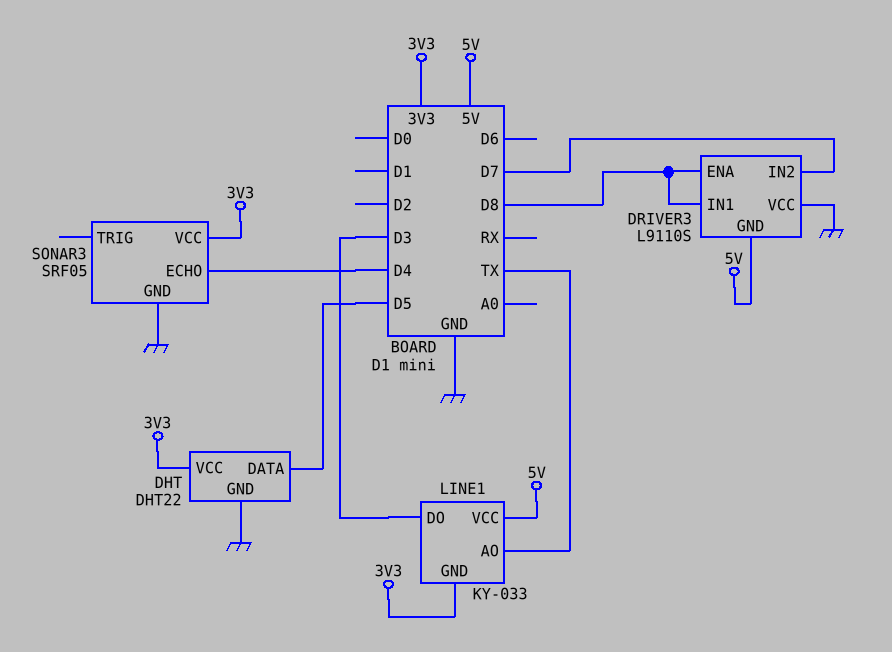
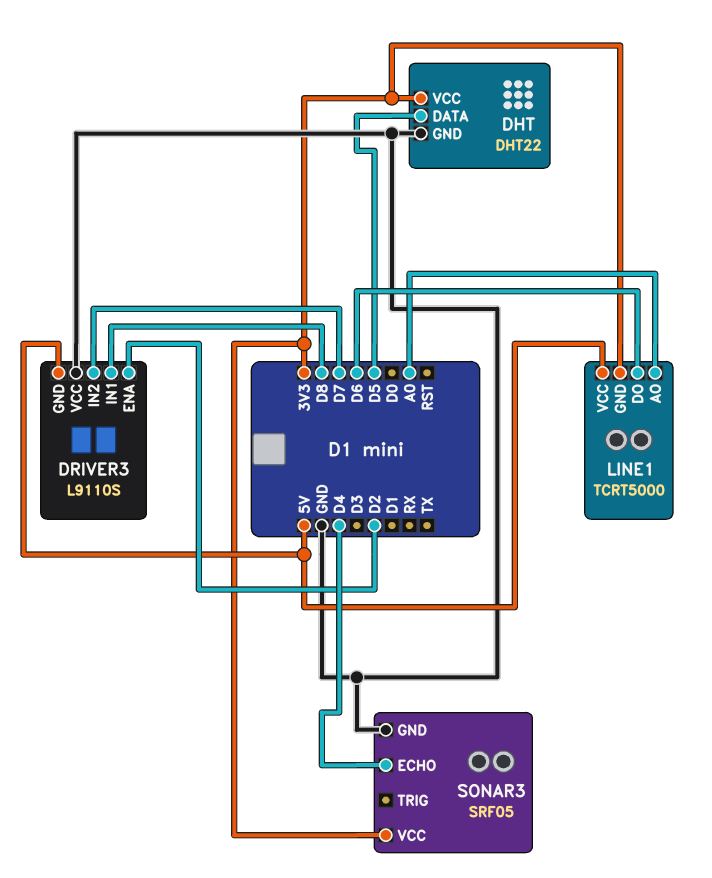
DRIVER3 pin ENA: D8 -> D2
LINE1: KY-033 -> TCRT5000
LINE1 pin AO: TX -> A0
LINE1 pin DO: D3 -> D6

